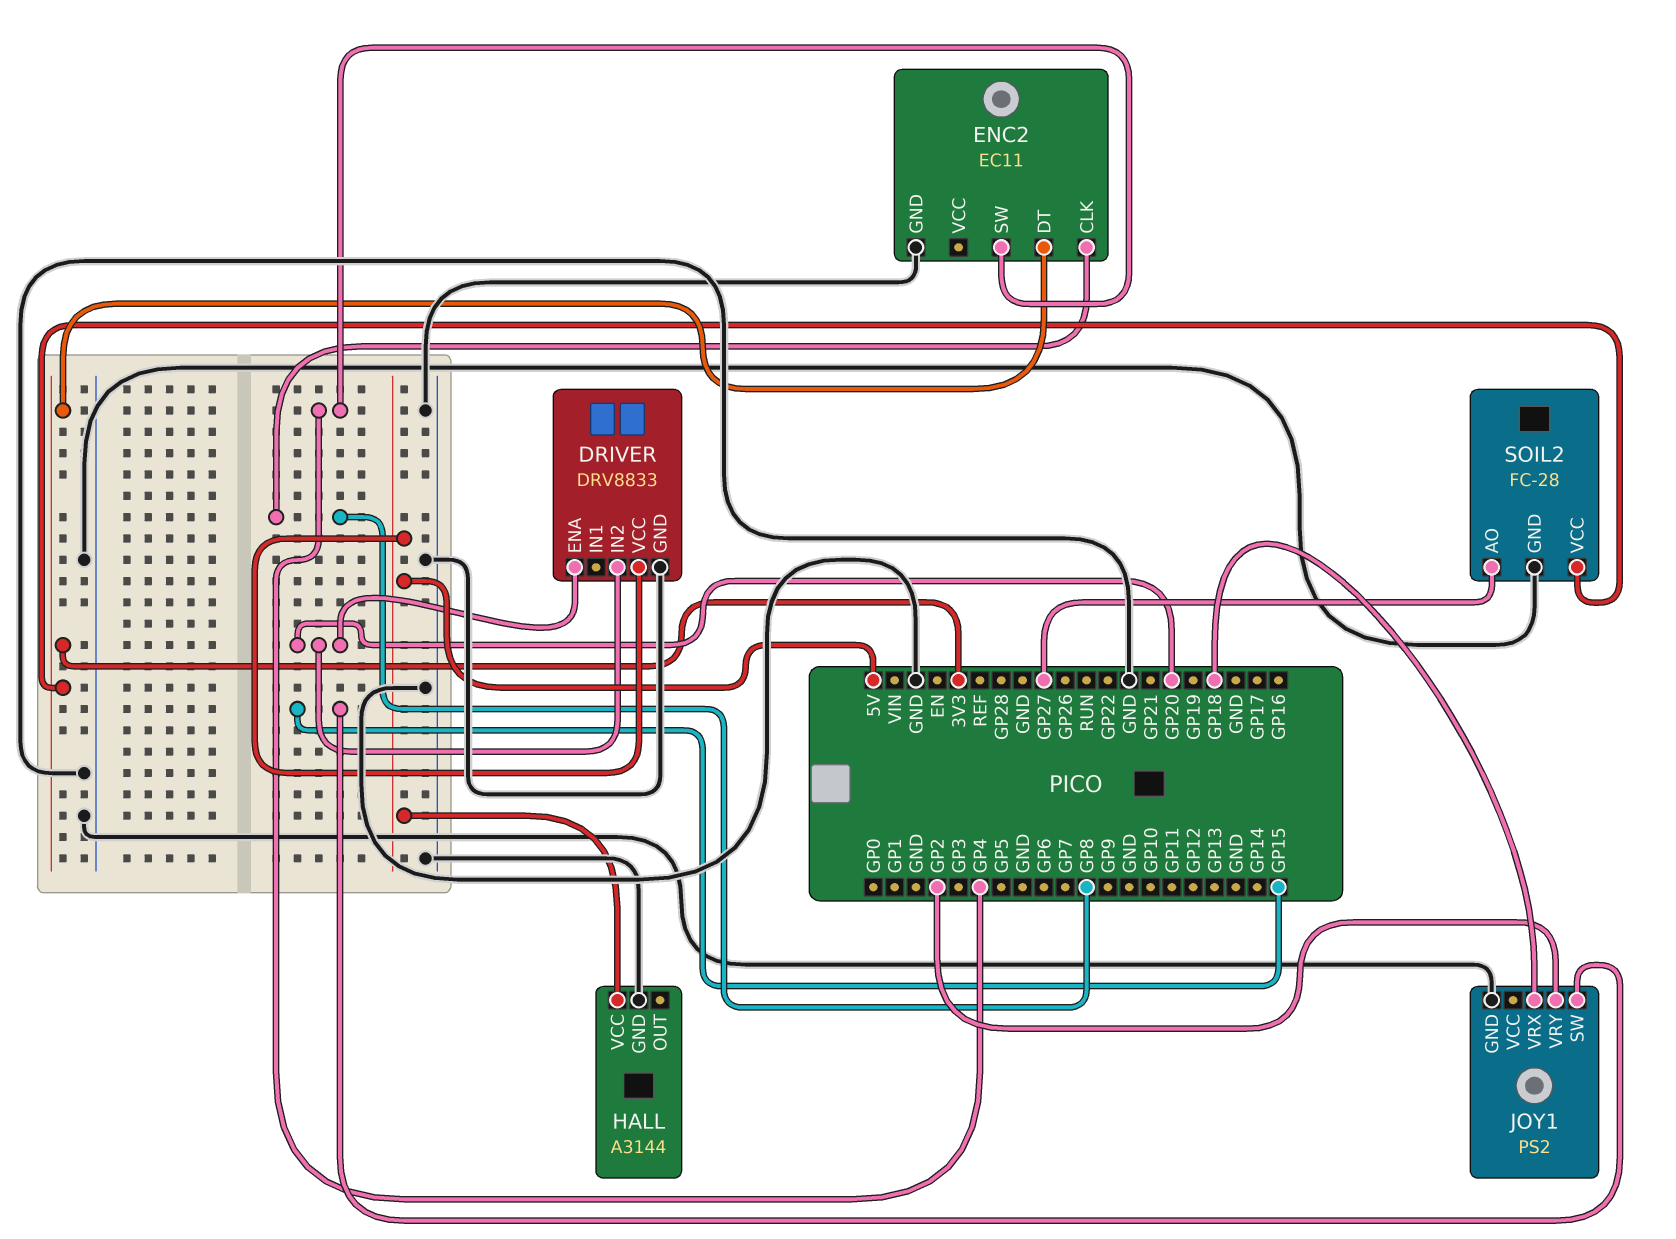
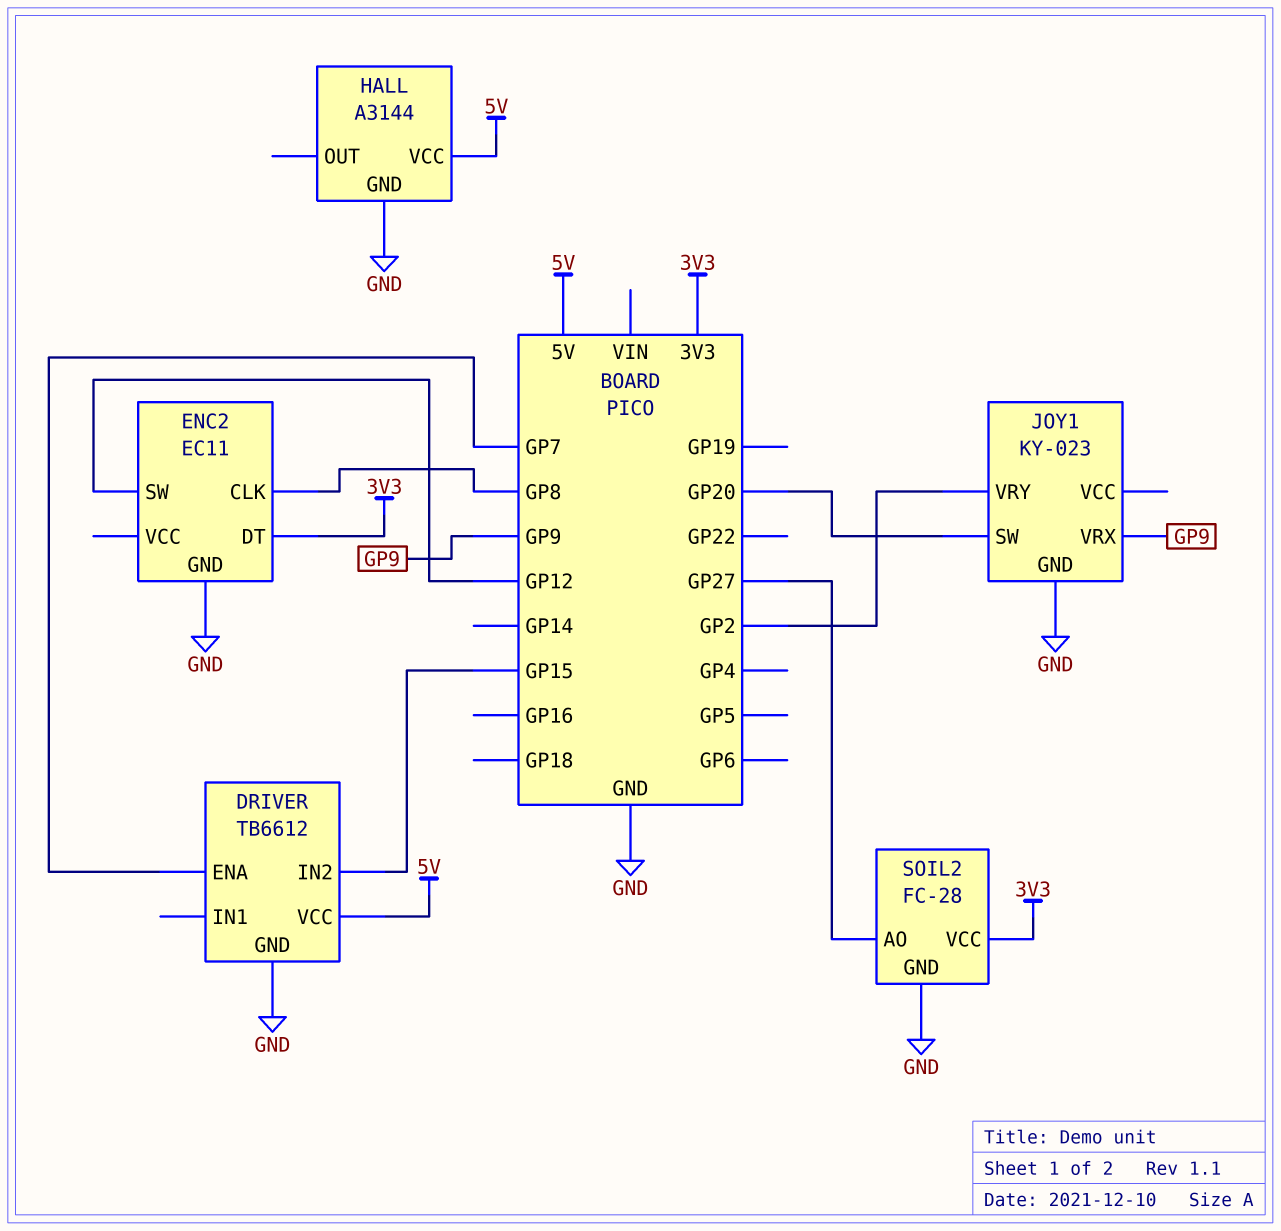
DRIVER: DRV8833 -> TB6612
DRIVER pin ENA: GP20 -> GP7
DRIVER pin IN2: GP20 -> GP15
ENC2 pin SW: GP4 -> GP12
JOY1: PS2 -> KY-023
JOY1 pin SW: GP15 -> GP20
JOY1 pin VRX: GP18 -> GP9

